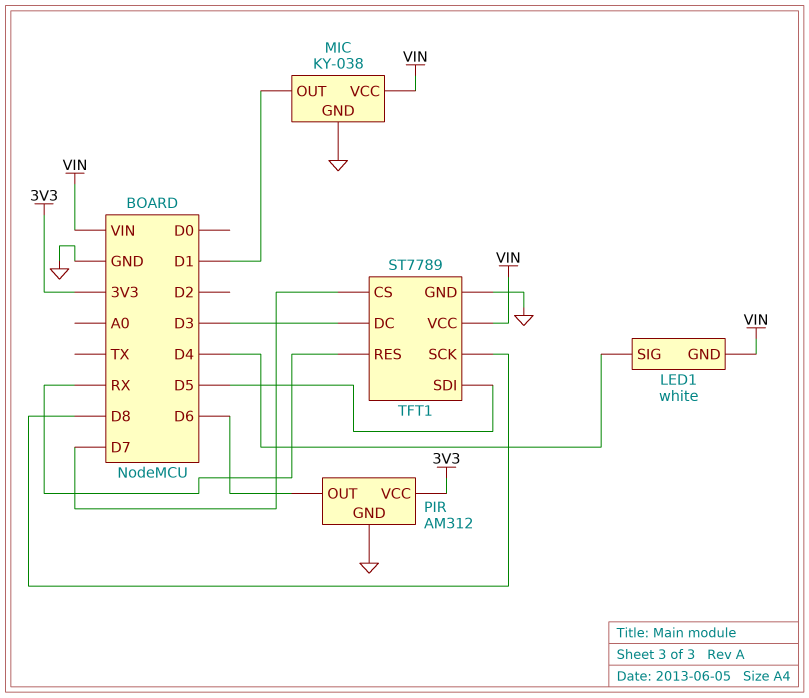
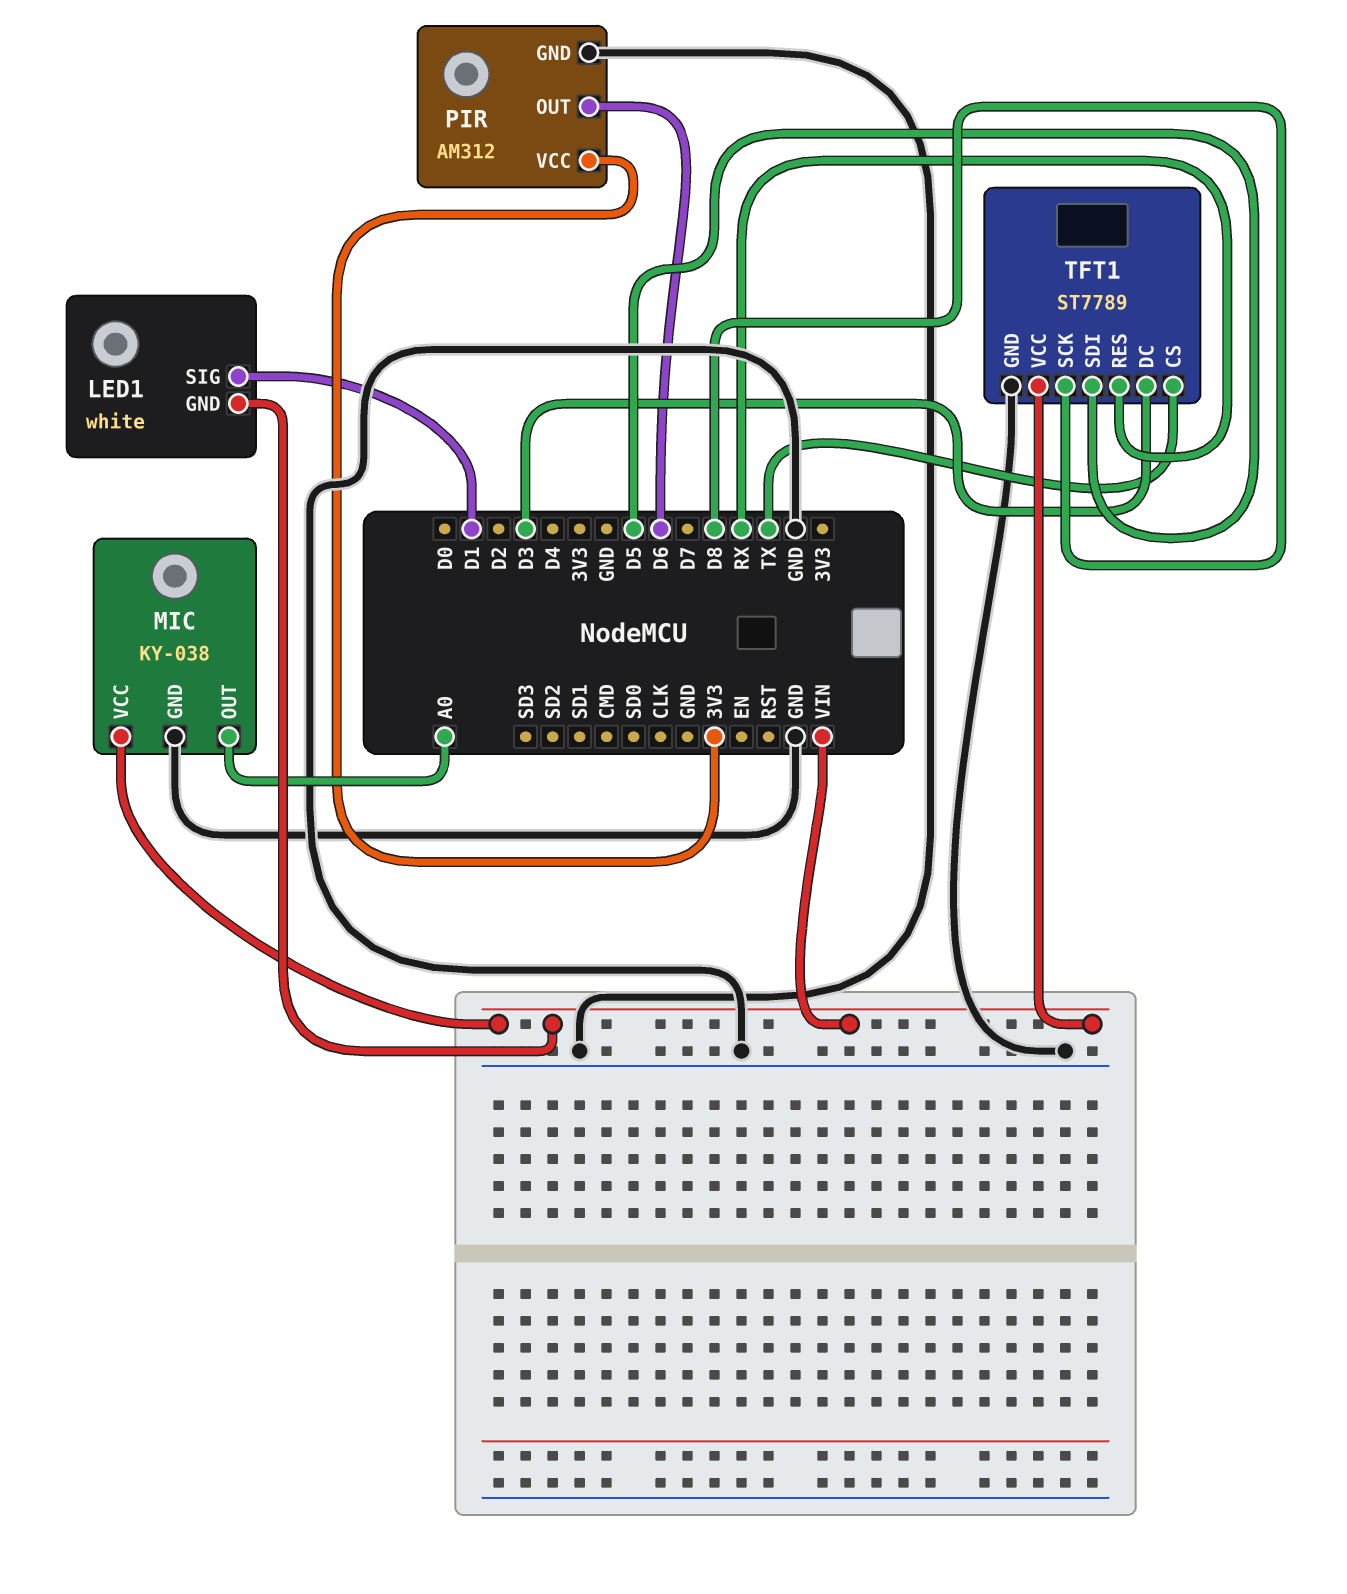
LED1 pin SIG: D4 -> D1
MIC pin OUT: D1 -> A0
TFT1 pin CS: D7 -> TX

